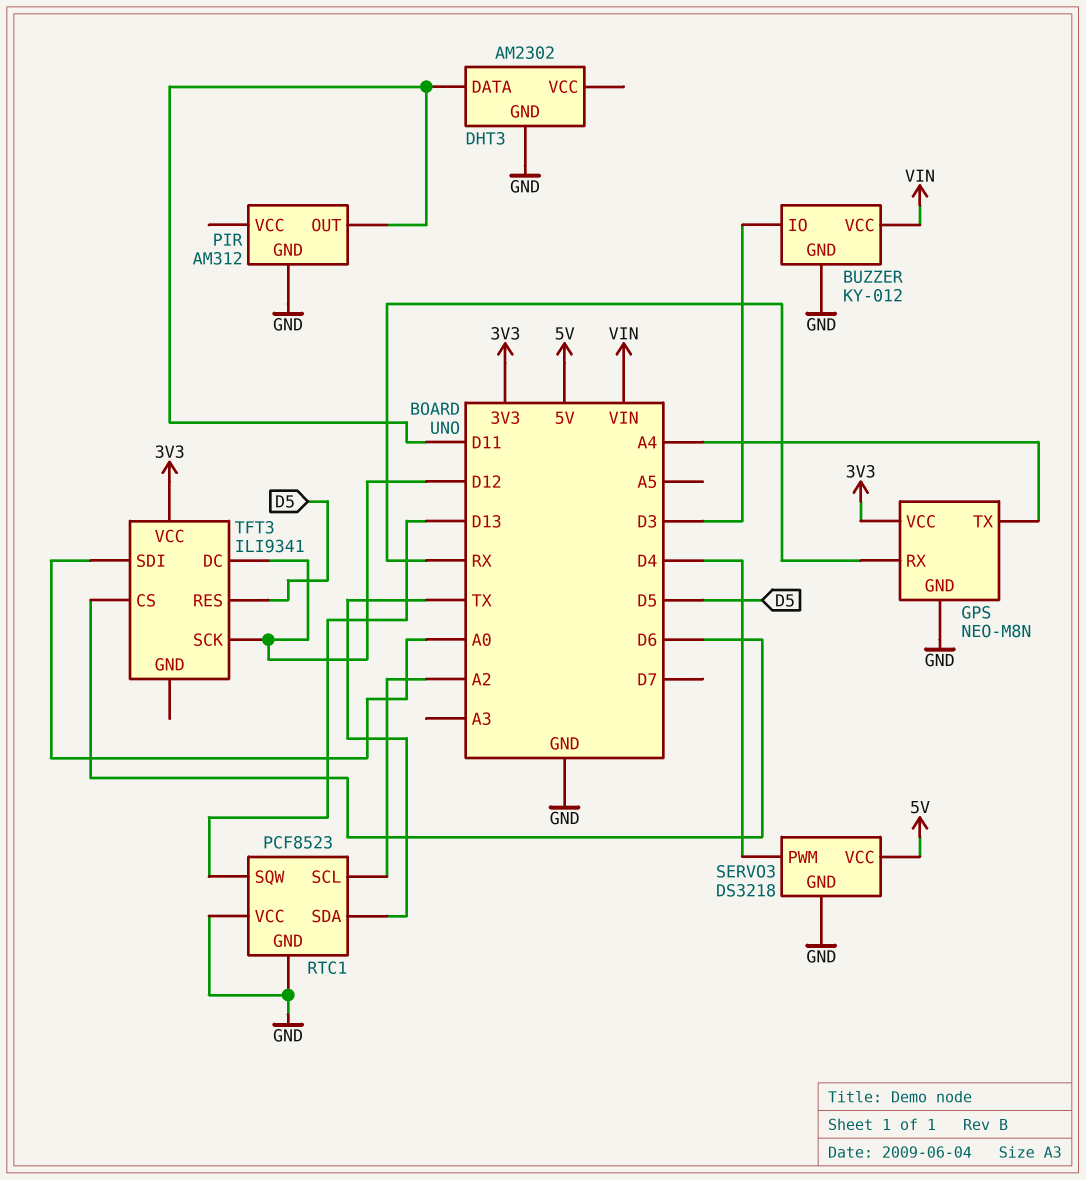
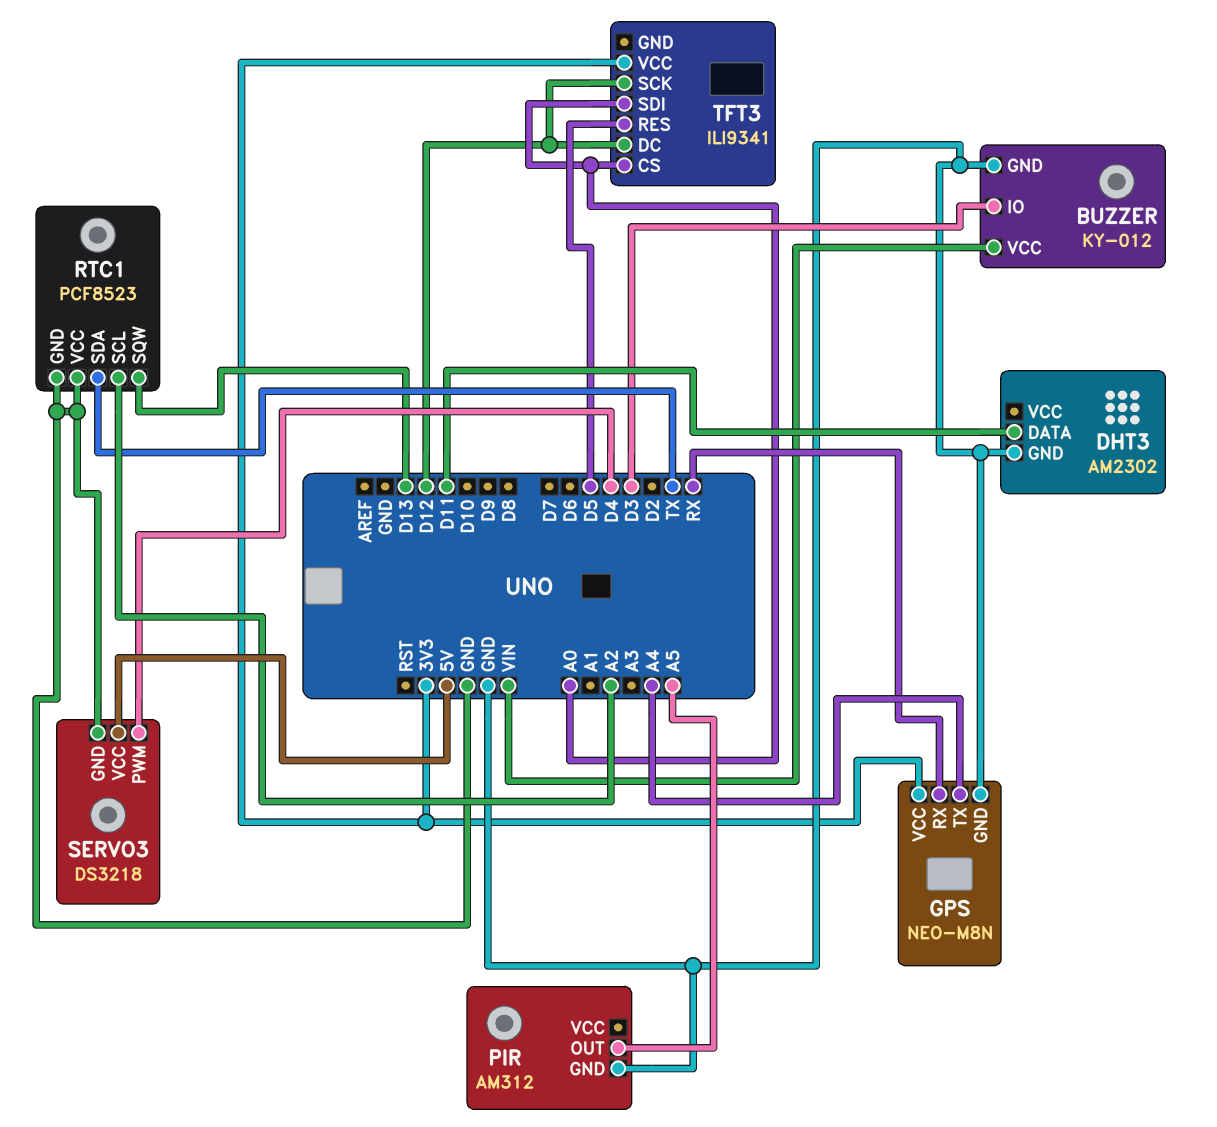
PIR pin OUT: D11 -> A5
TFT3 pin CS: D6 -> A0

